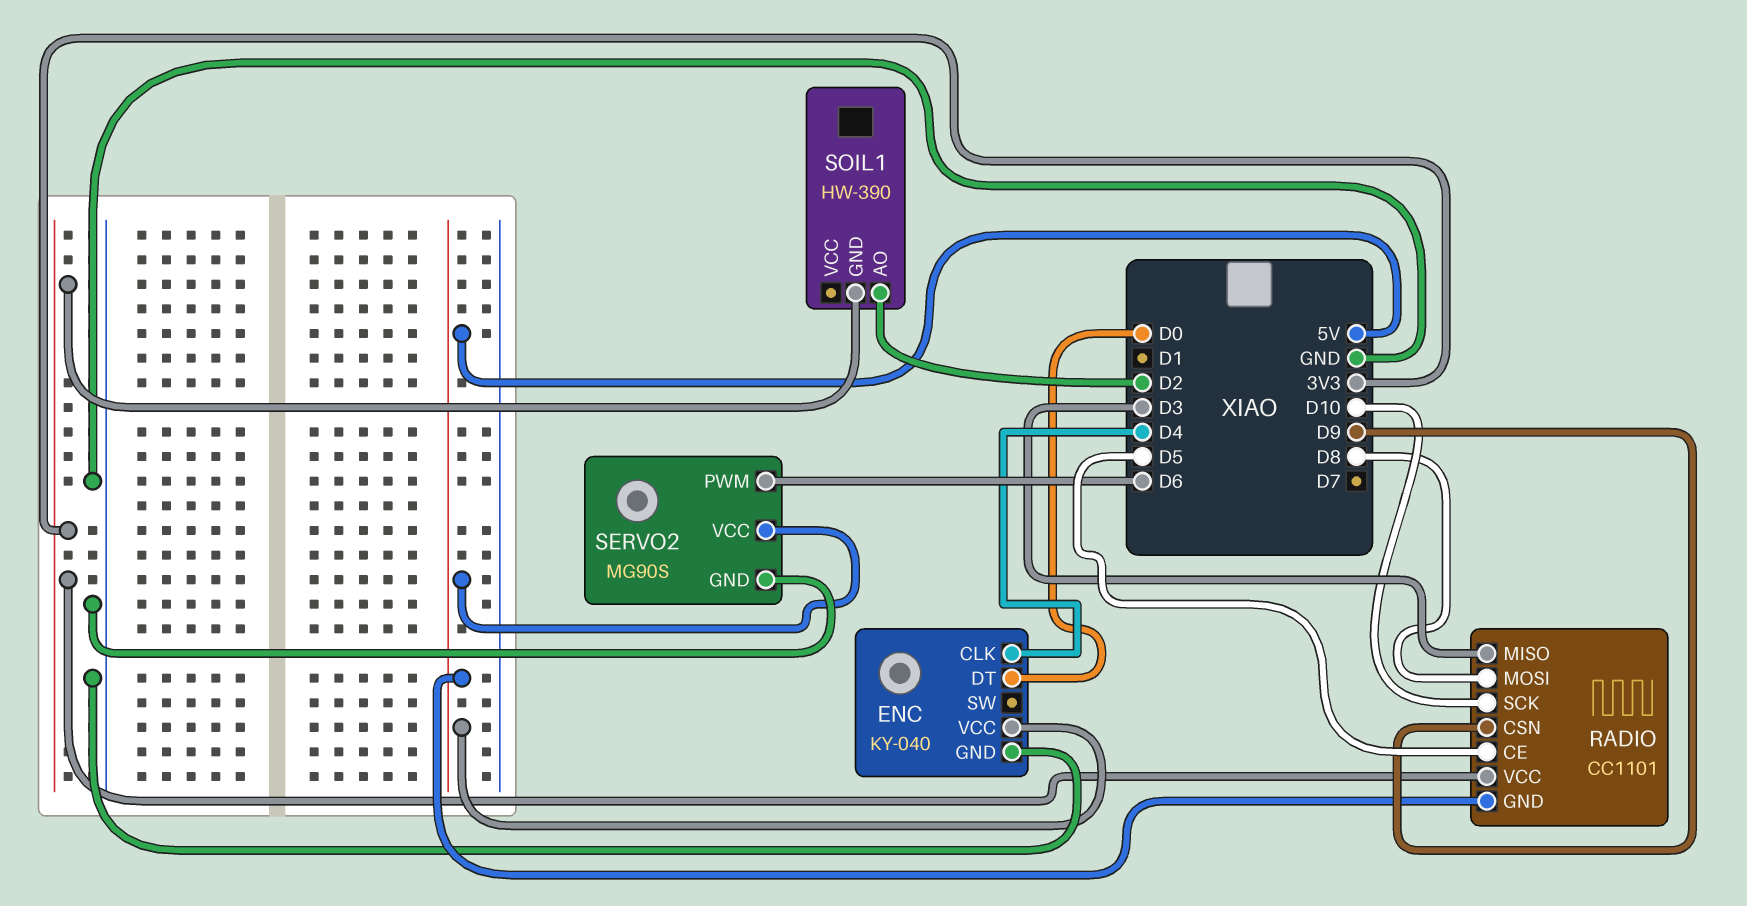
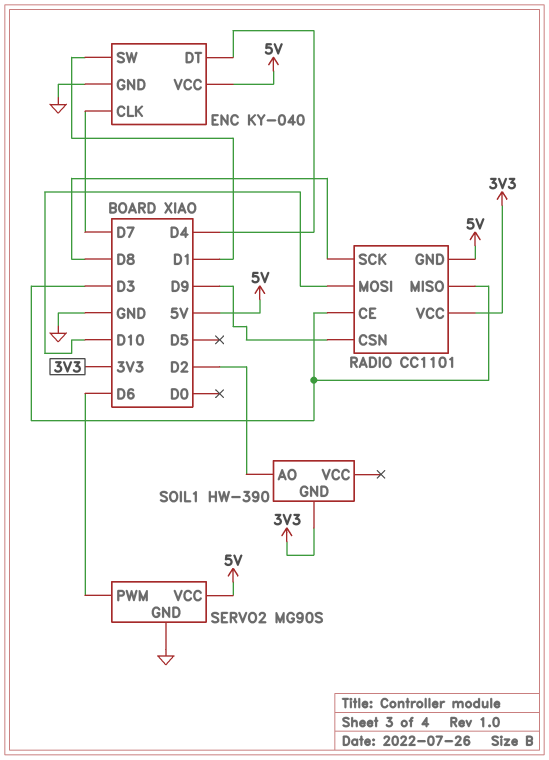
ENC pin CLK: D4 -> D7
ENC pin DT: D0 -> D4
ENC pin SW: none -> D1
RADIO pin CE: D5 -> D3
RADIO pin MOSI: D8 -> D10
RADIO pin SCK: D10 -> D8

